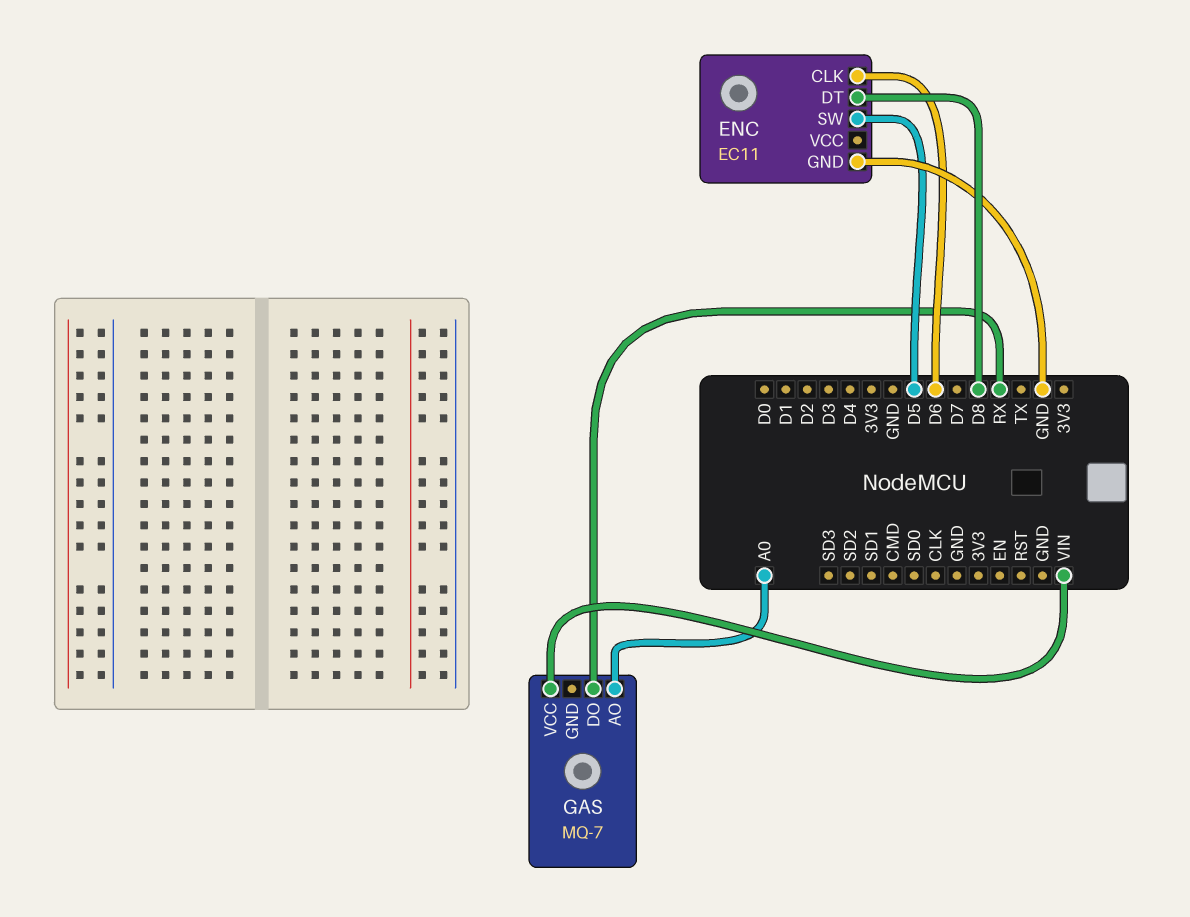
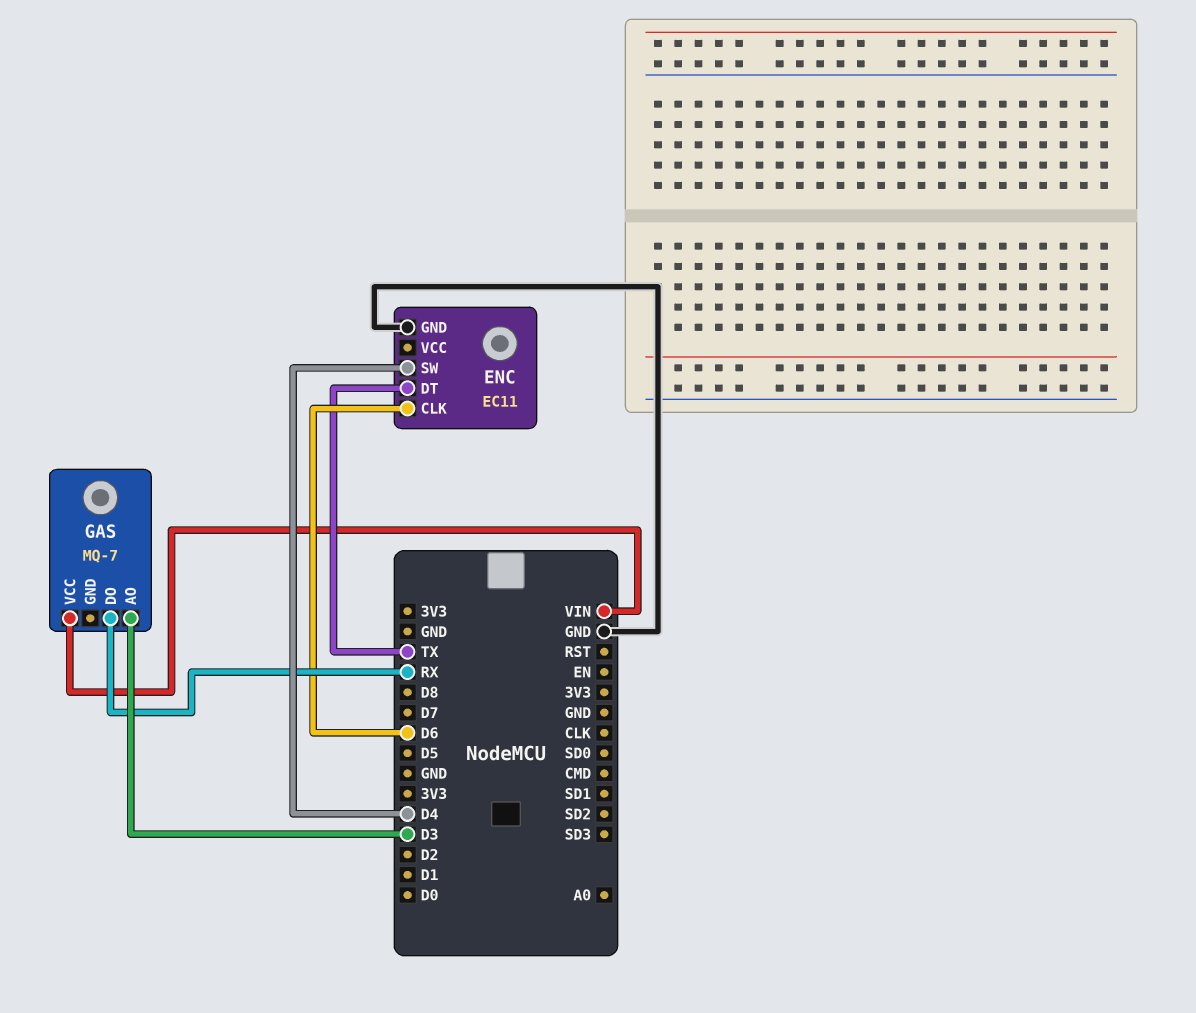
ENC pin DT: D8 -> TX
ENC pin SW: D5 -> D4
GAS pin AO: A0 -> D3

